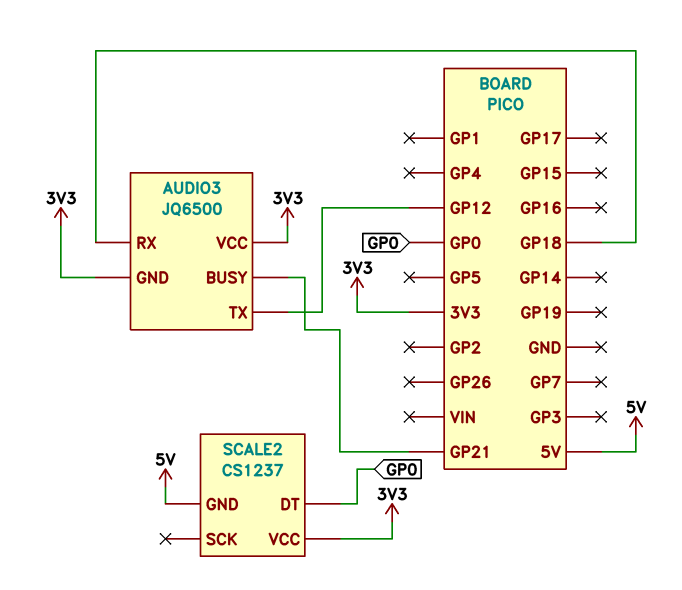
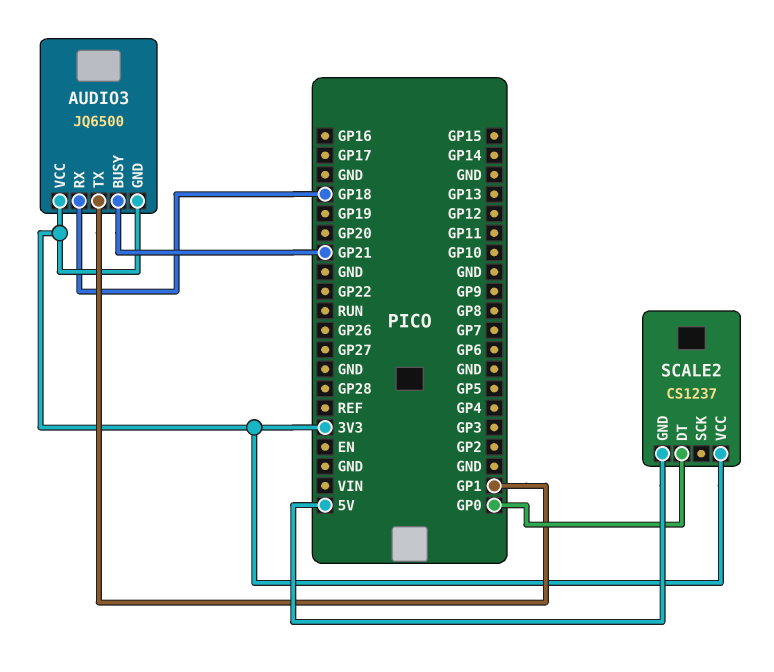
AUDIO3 pin TX: GP12 -> GP1

